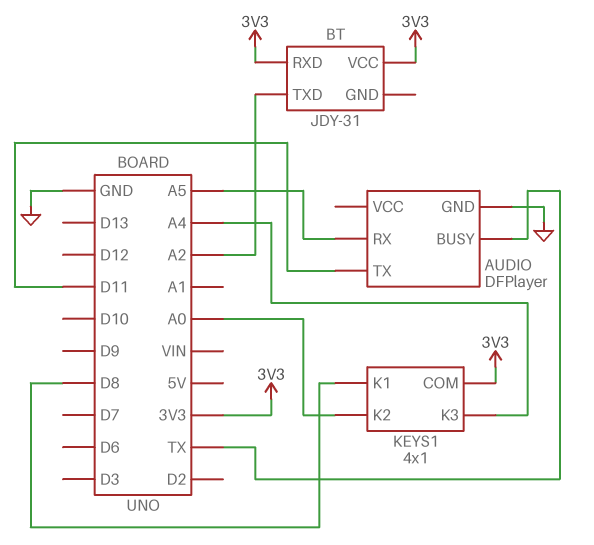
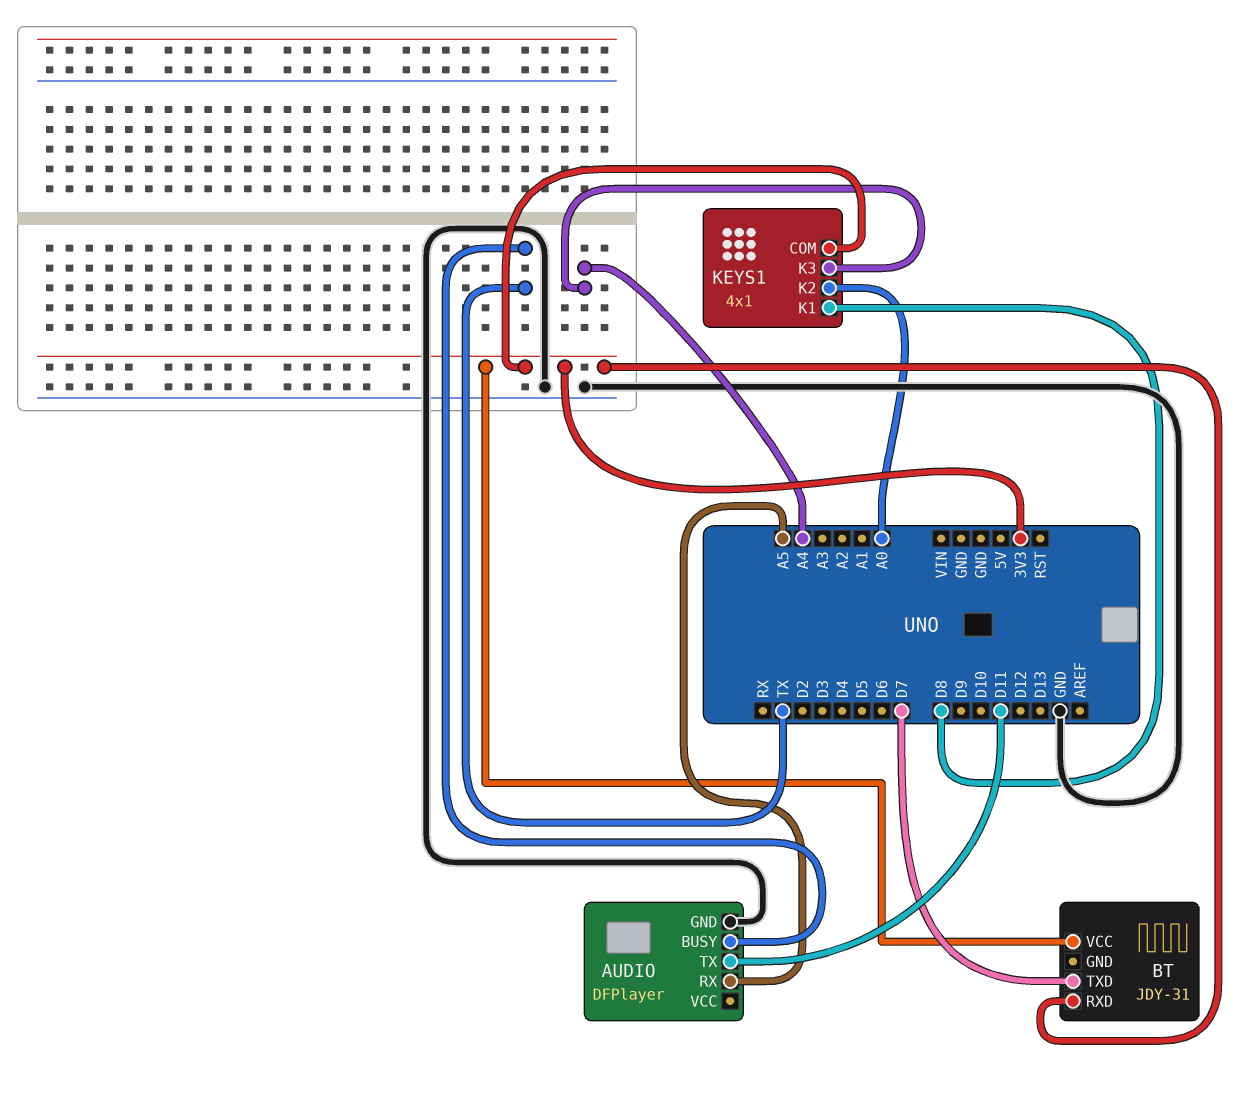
BT pin TXD: A2 -> D7

